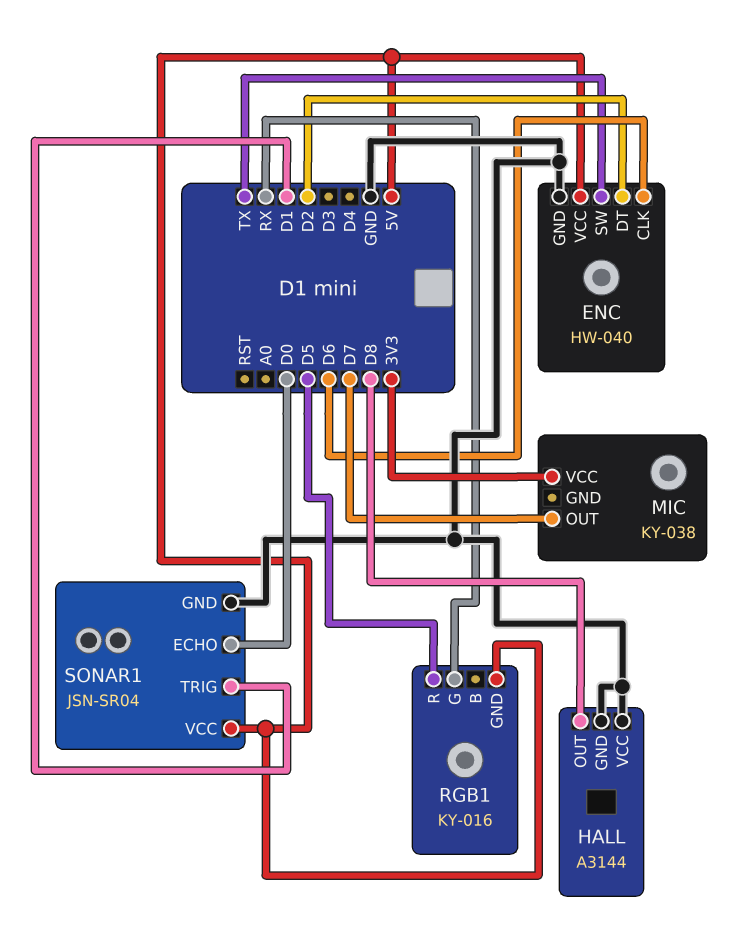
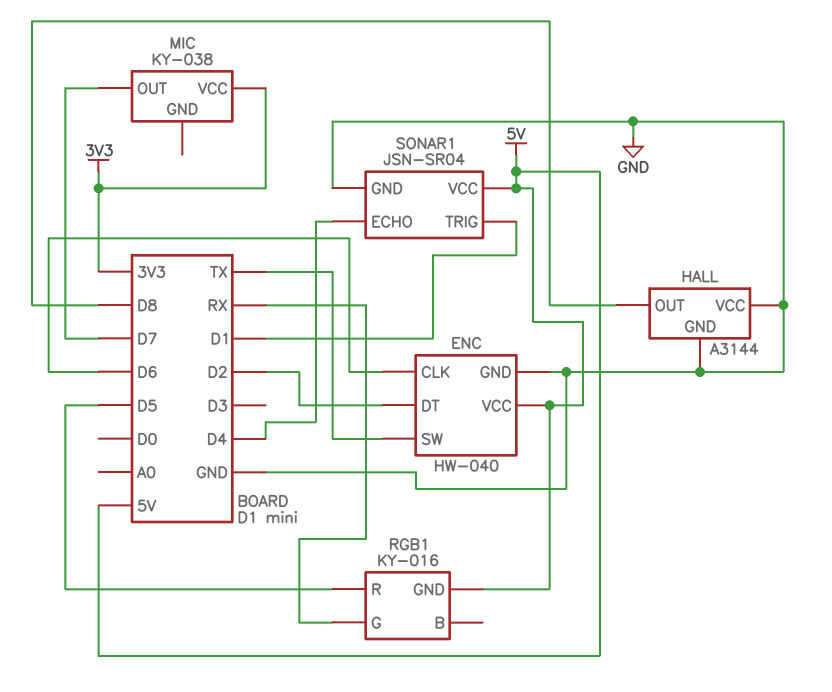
SONAR1 pin ECHO: D0 -> D4

